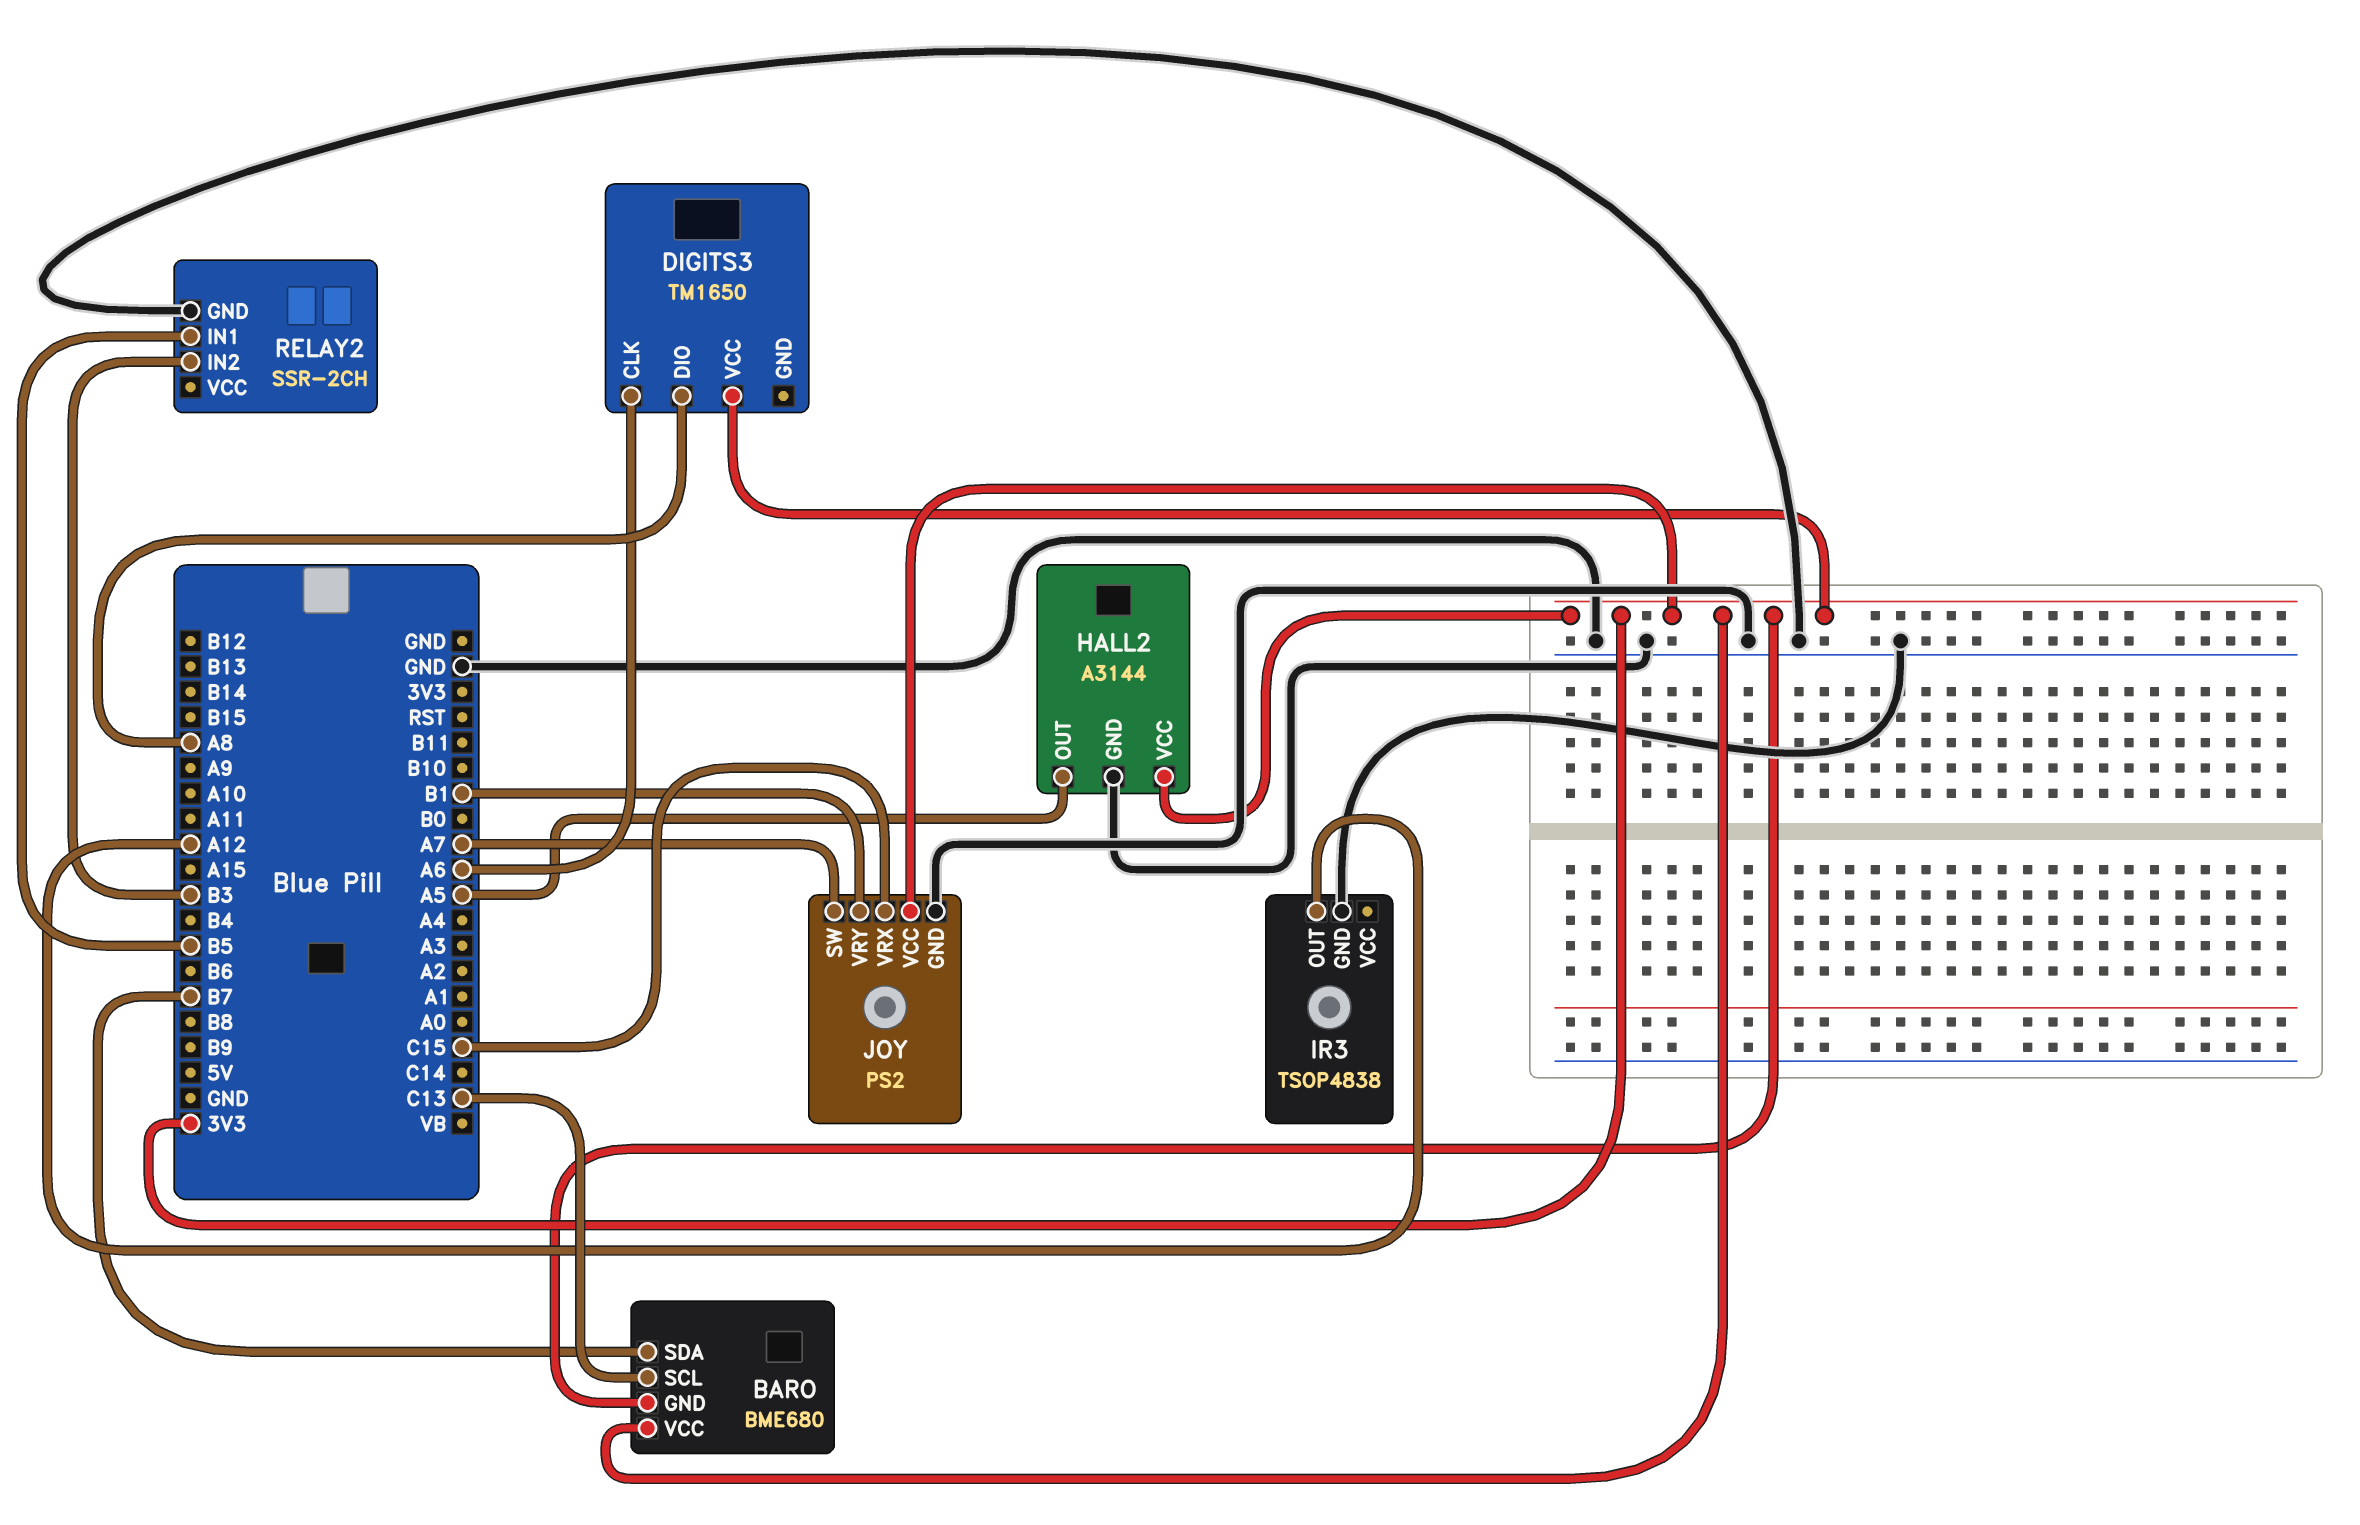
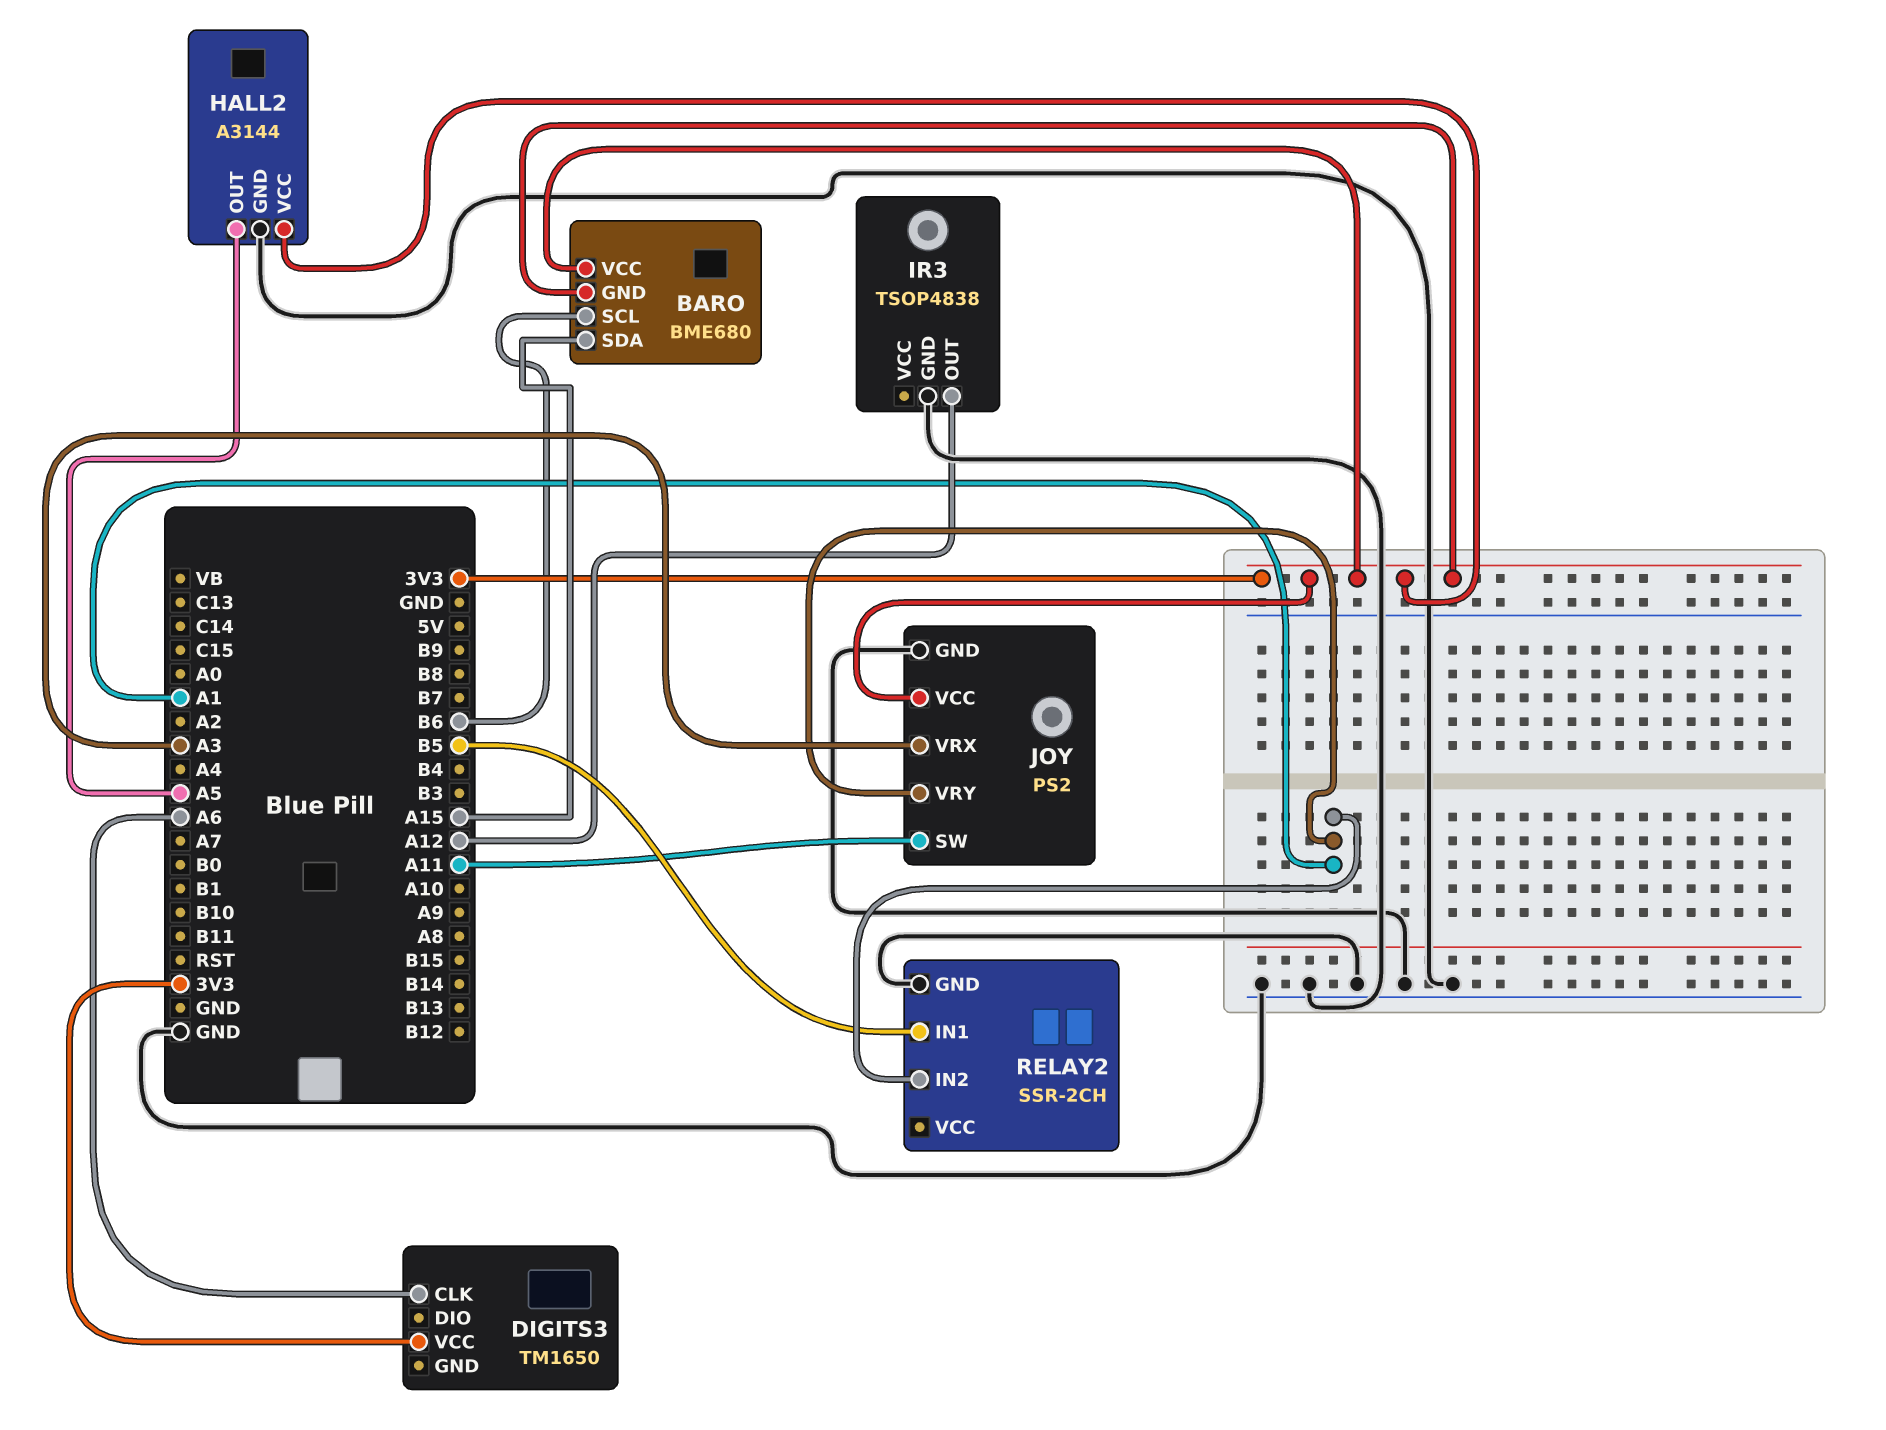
BARO pin SCL: C13 -> B6
BARO pin SDA: B7 -> A15
DIGITS3 pin DIO: A8 -> none
JOY pin SW: A7 -> A11
JOY pin VRX: C15 -> A3
JOY pin VRY: B1 -> A1
RELAY2 pin IN2: B3 -> A1

